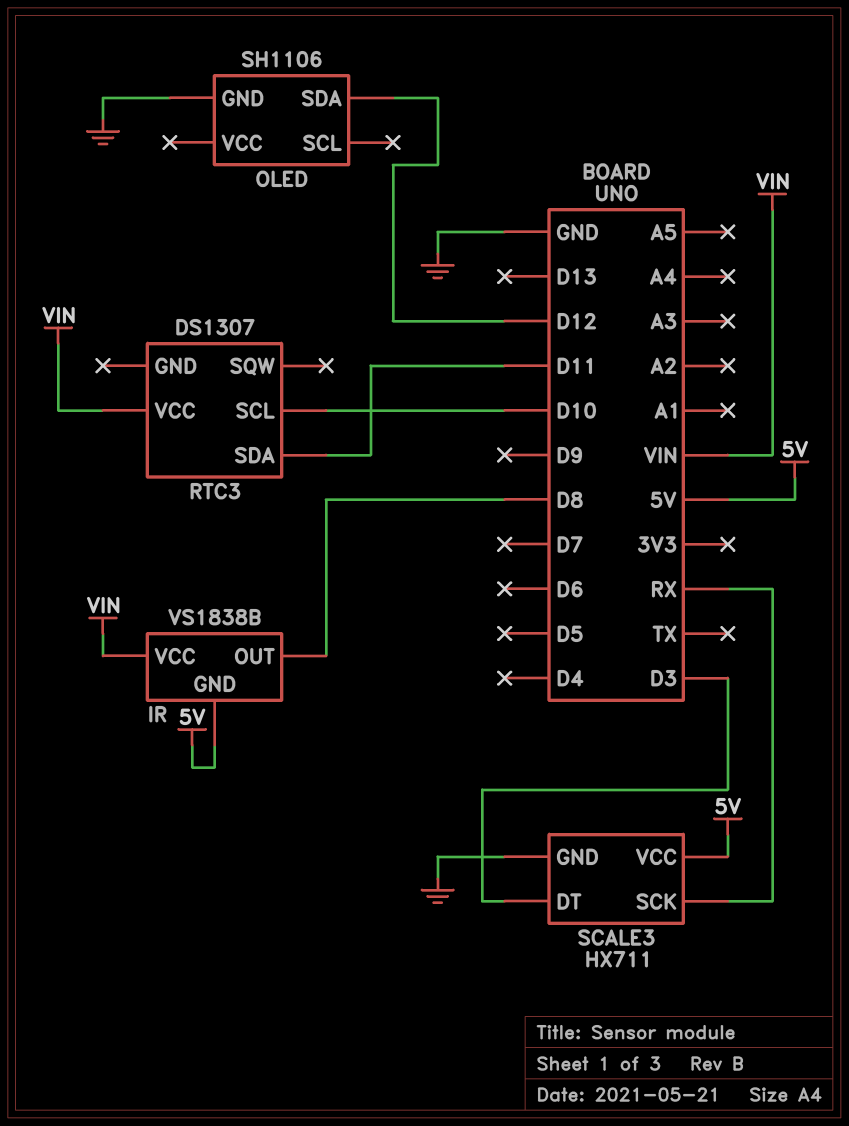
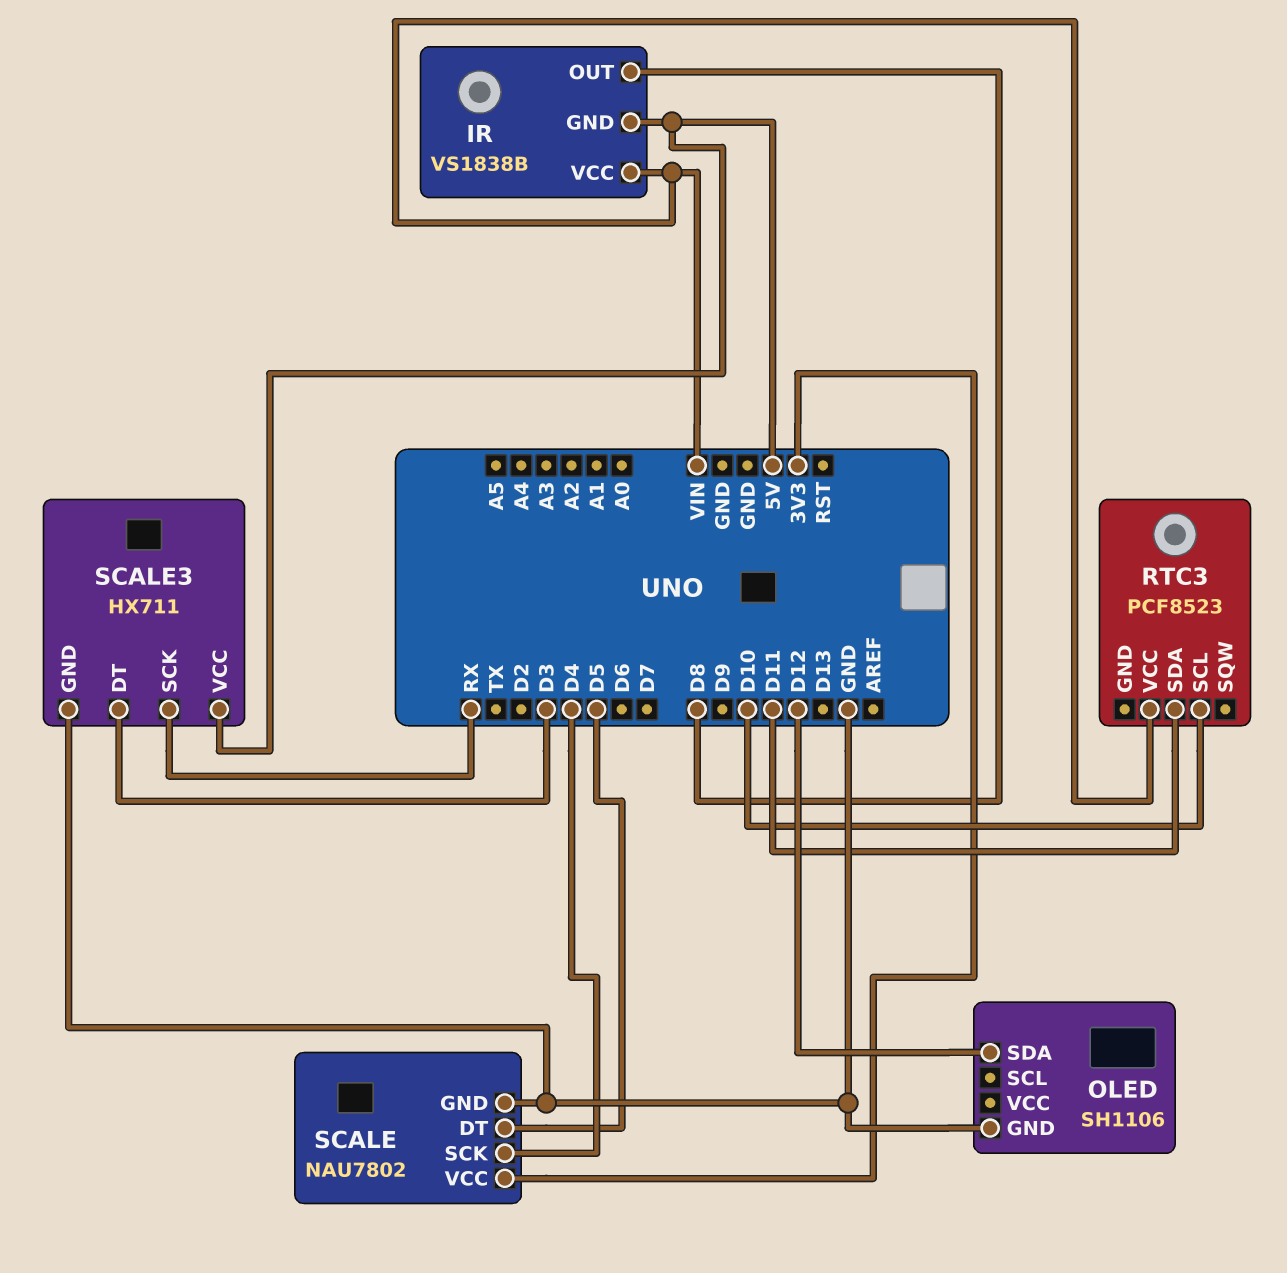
RTC3: DS1307 -> PCF8523
SCALE: none -> NAU7802
SCALE pin DT: none -> D5
SCALE pin GND: none -> GND
SCALE pin SCK: none -> D4
SCALE pin VCC: none -> 3V3

